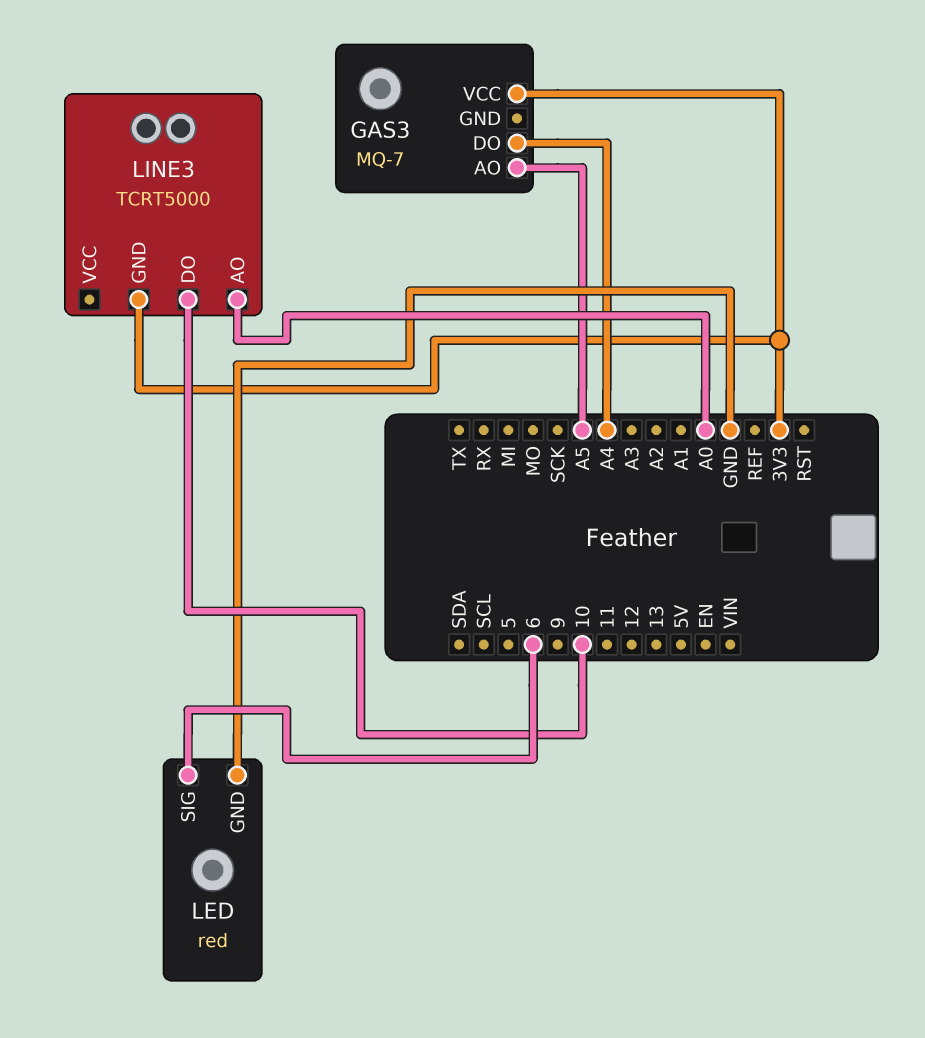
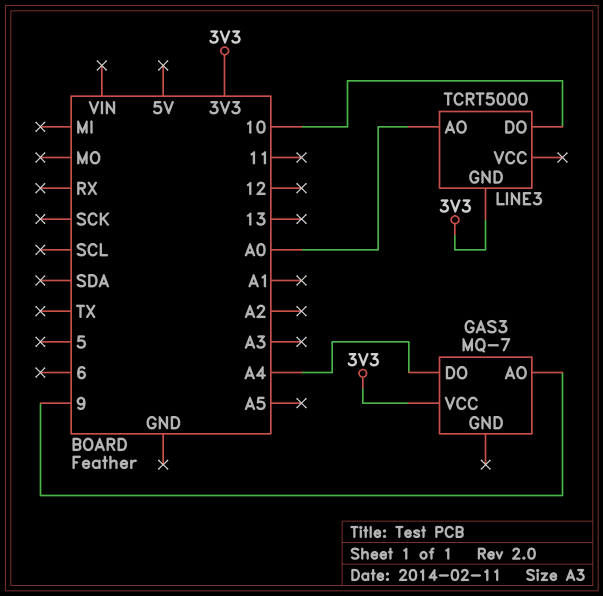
GAS3 pin AO: A5 -> 9
LED: red -> none
LED pin GND: GND -> none
LED pin SIG: 6 -> none

